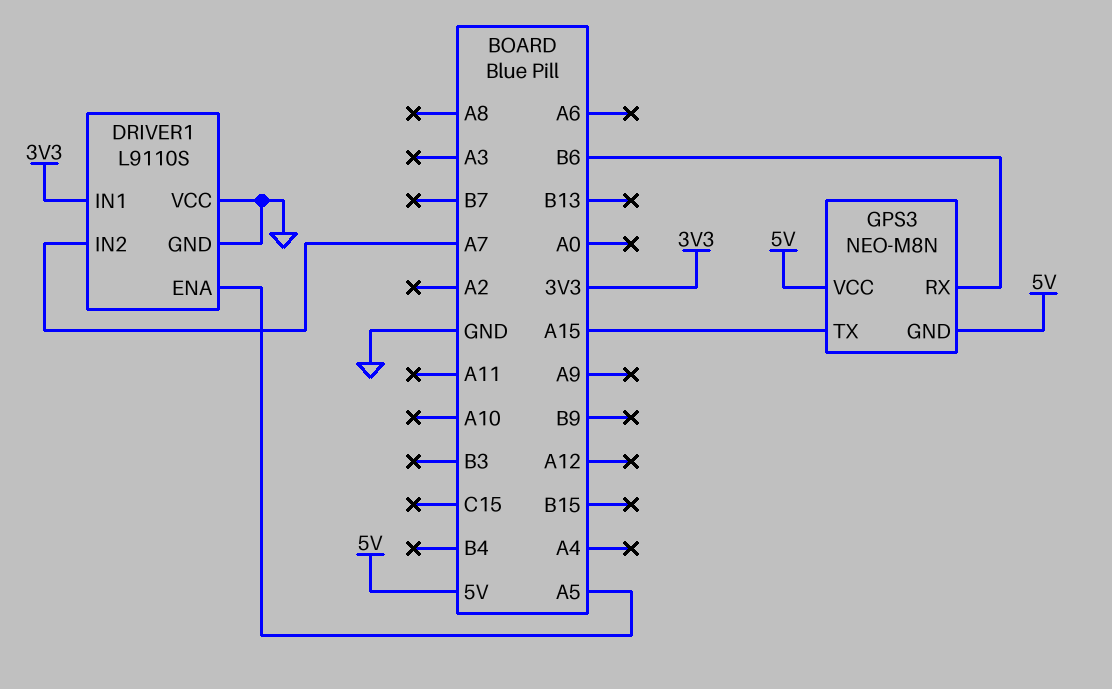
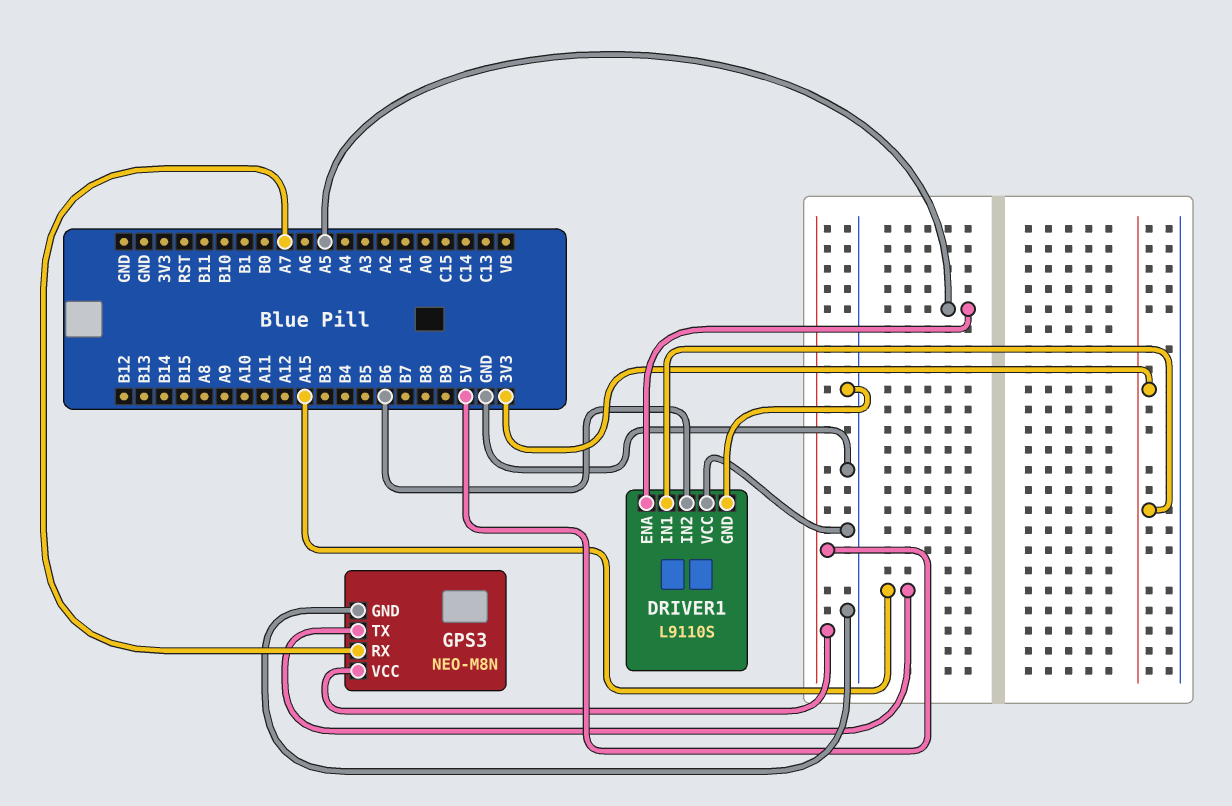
DRIVER1 pin IN2: A7 -> B6
GPS3 pin GND: 5V -> GND
GPS3 pin RX: B6 -> A7

